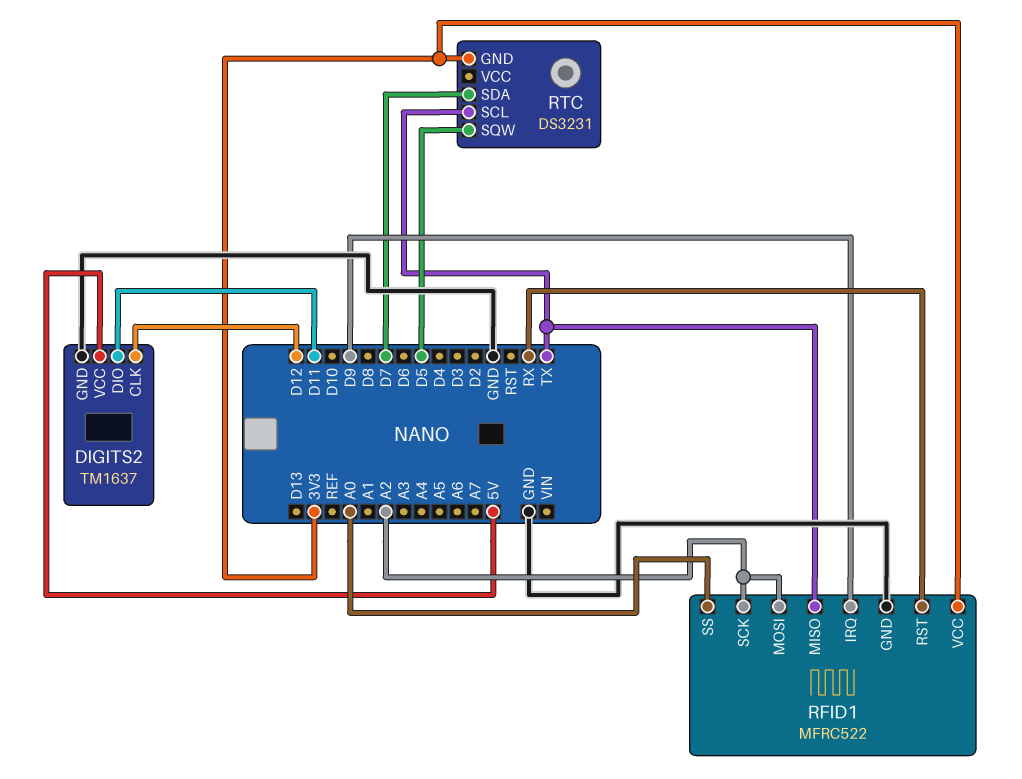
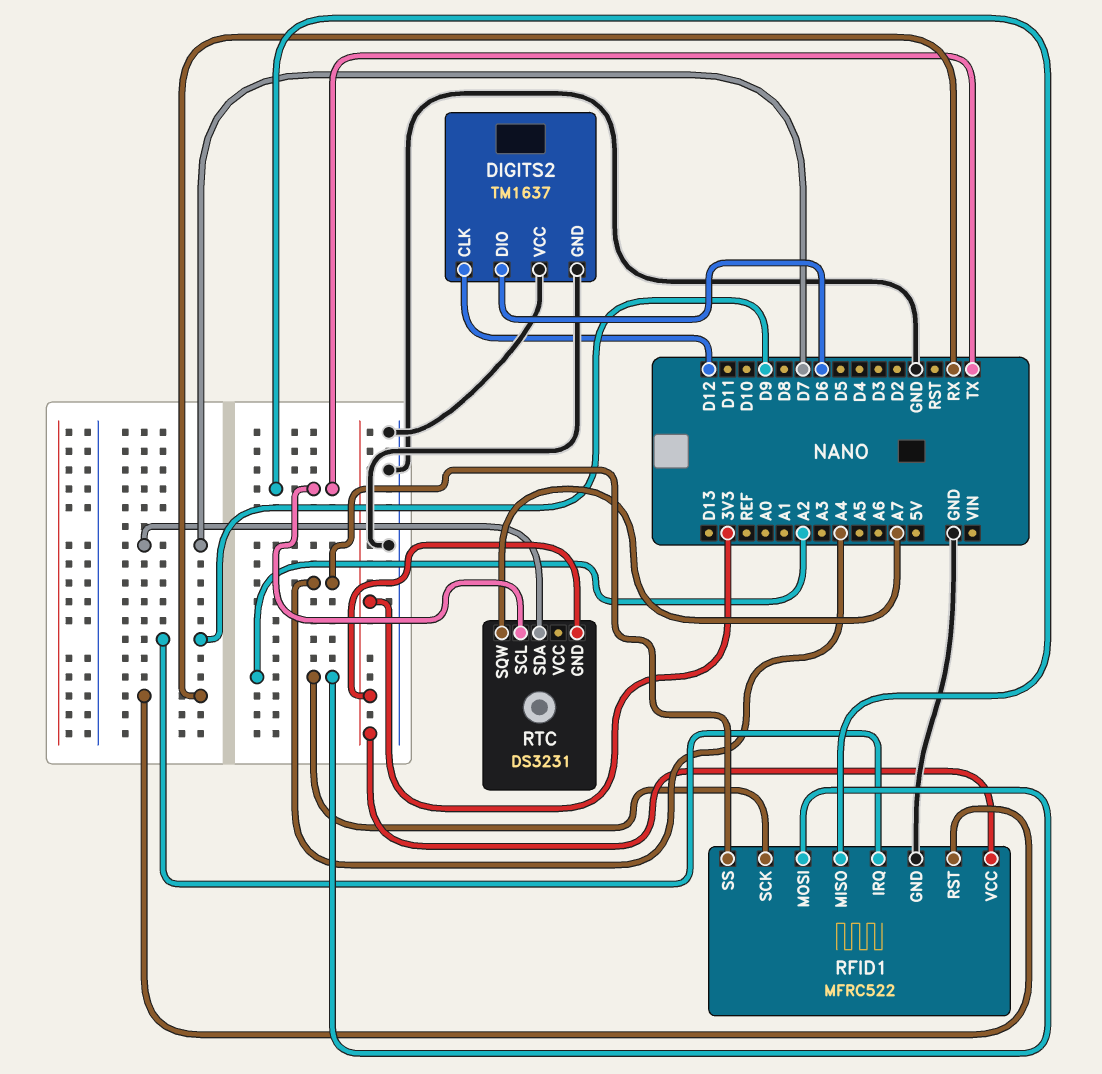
DIGITS2 pin DIO: D11 -> D6
DIGITS2 pin VCC: 5V -> GND
RFID1 pin SS: A0 -> A4
RTC pin SQW: D5 -> A7

